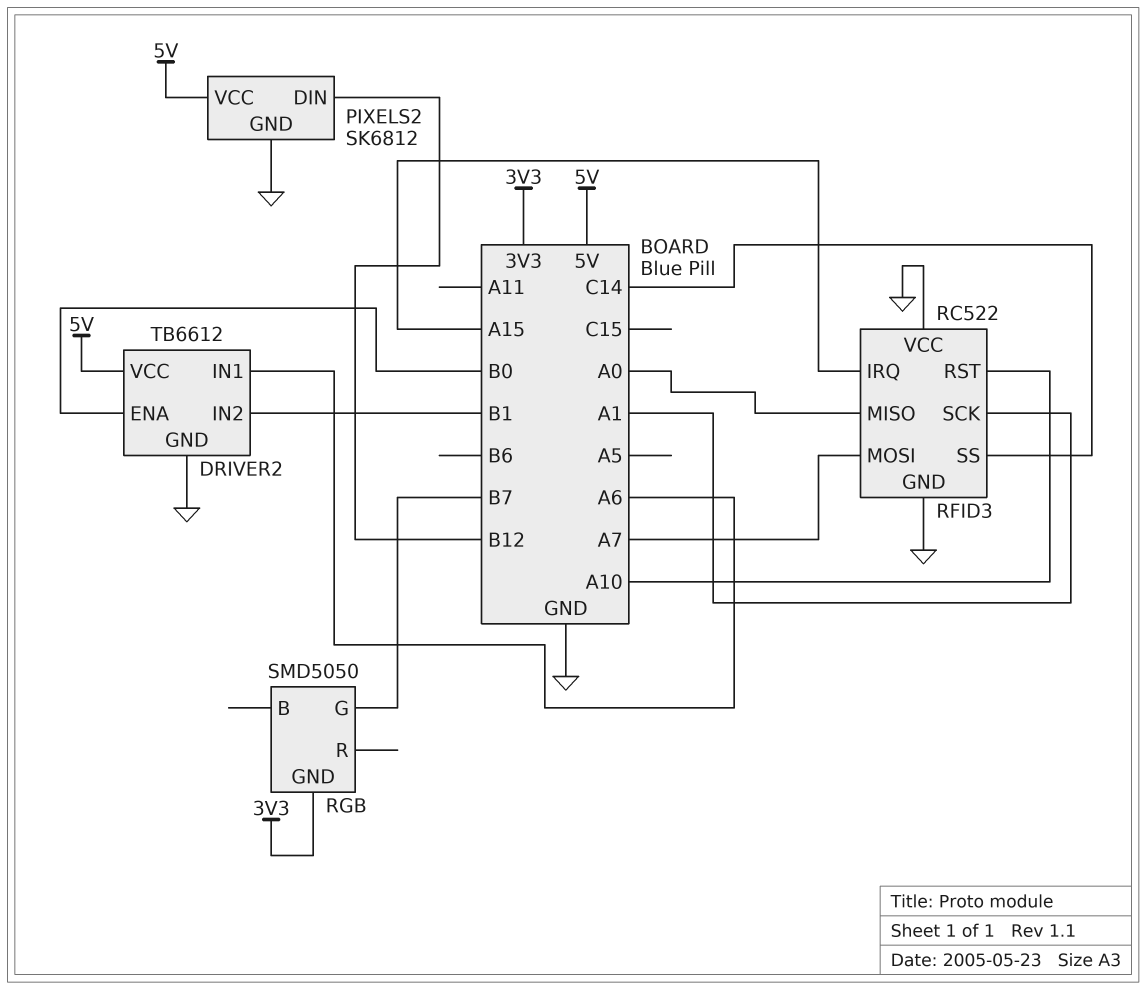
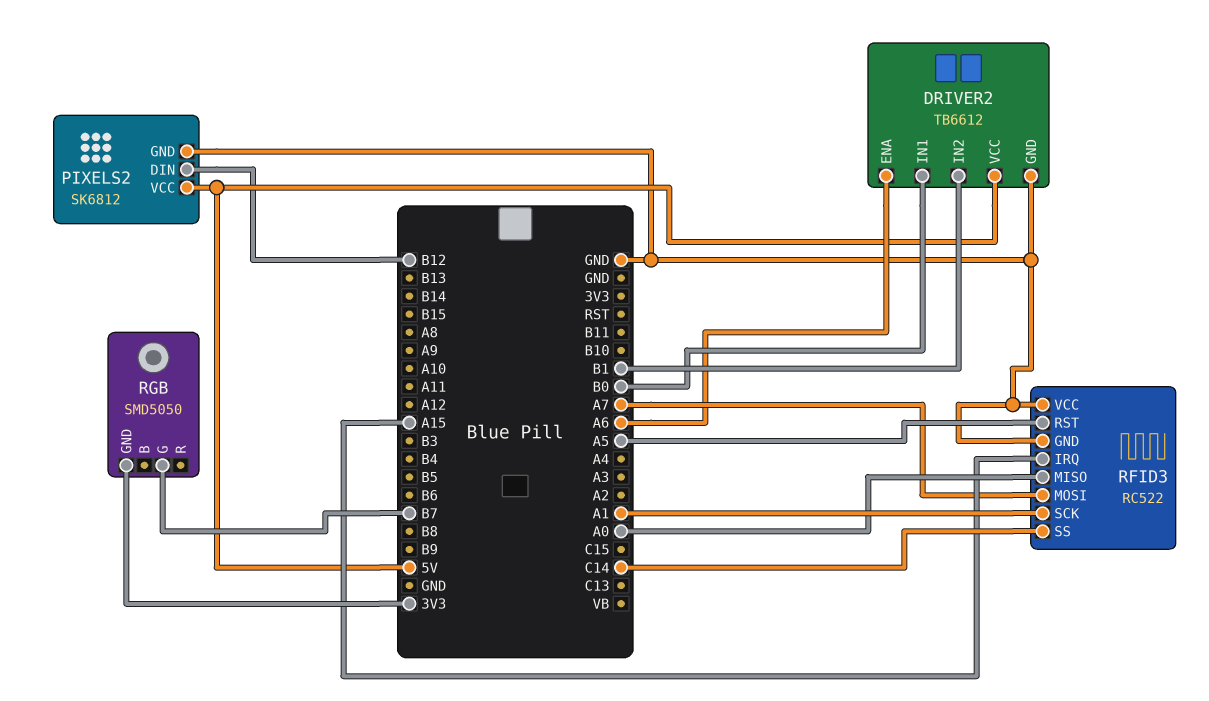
DRIVER2 pin ENA: B0 -> A6
DRIVER2 pin IN1: A6 -> B0
RFID3 pin RST: A10 -> A5

